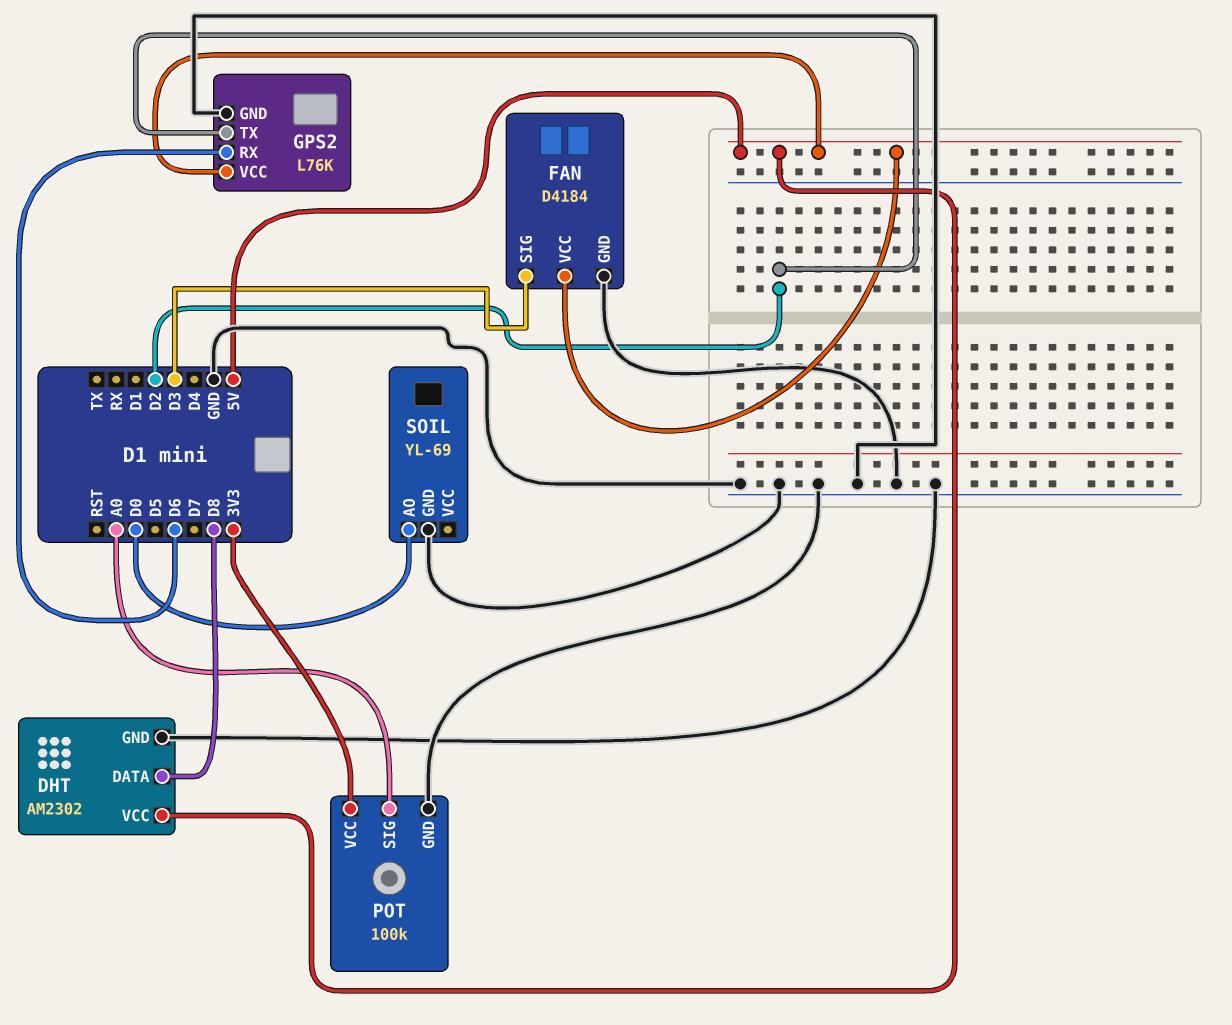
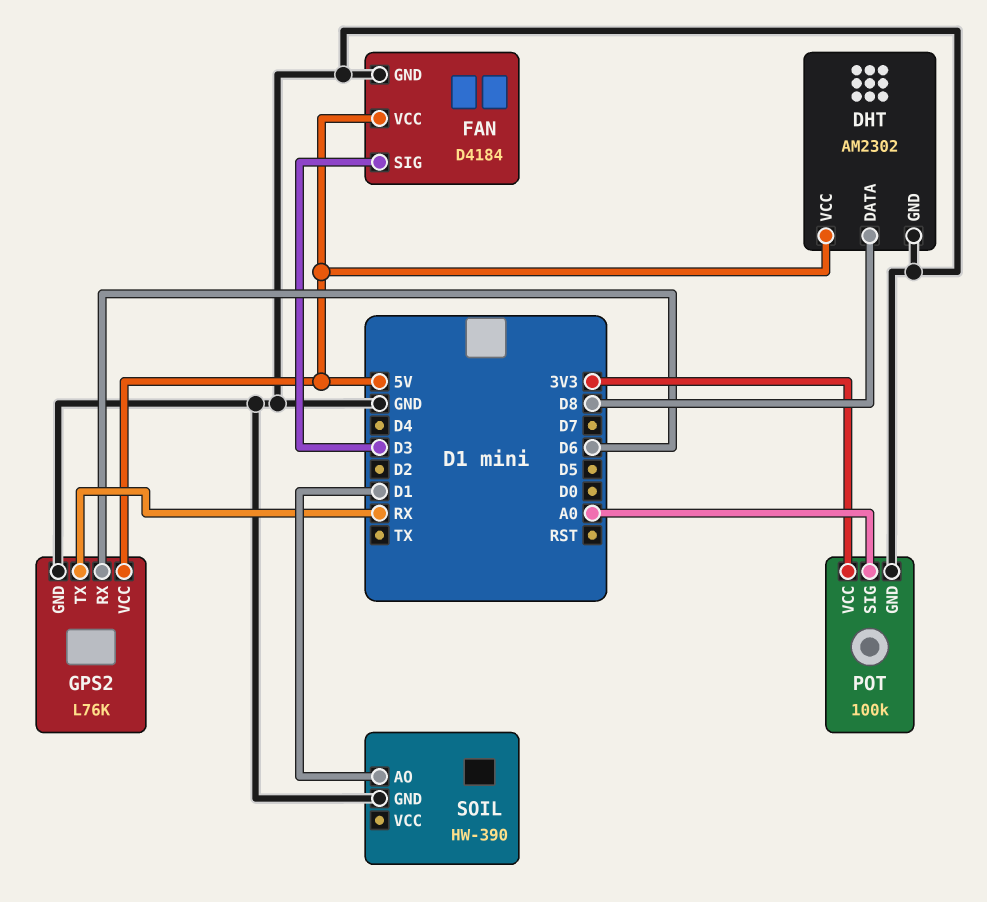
GPS2 pin TX: D2 -> RX
SOIL: YL-69 -> HW-390
SOIL pin AO: D0 -> D1

